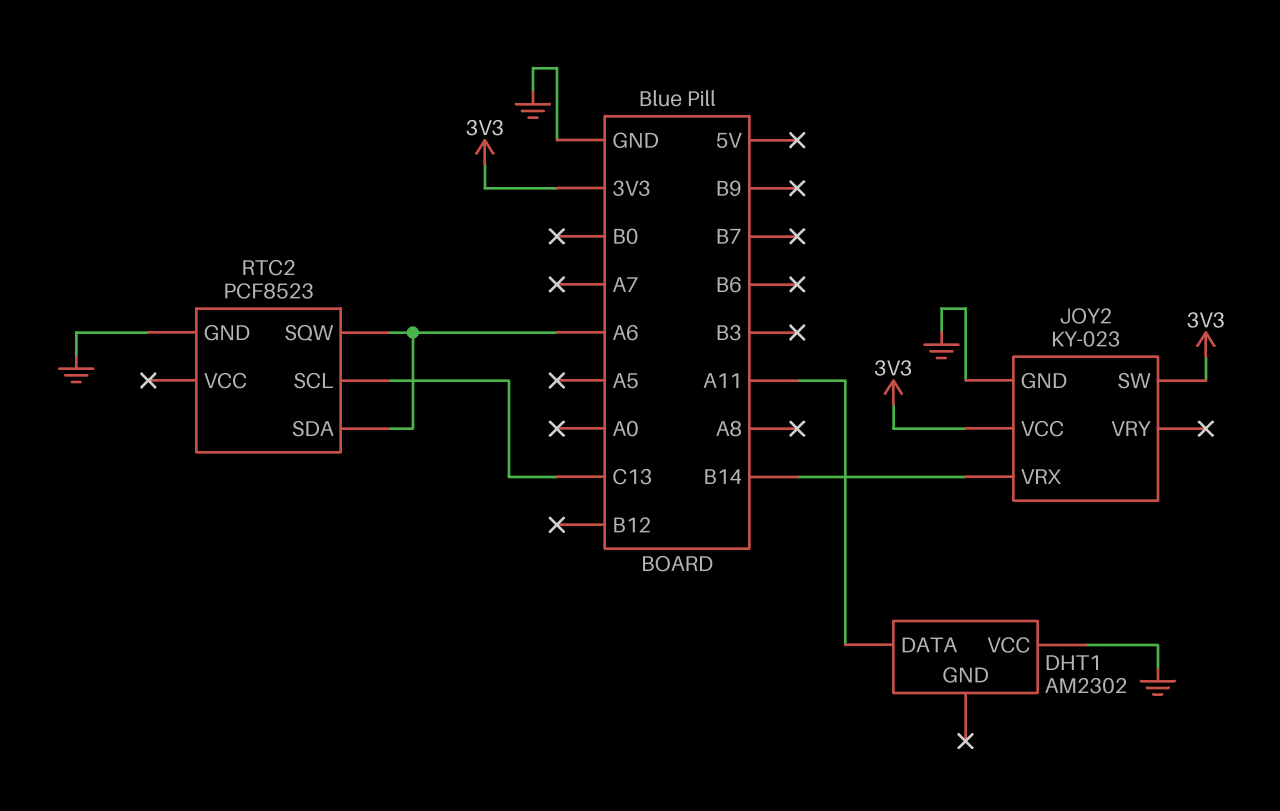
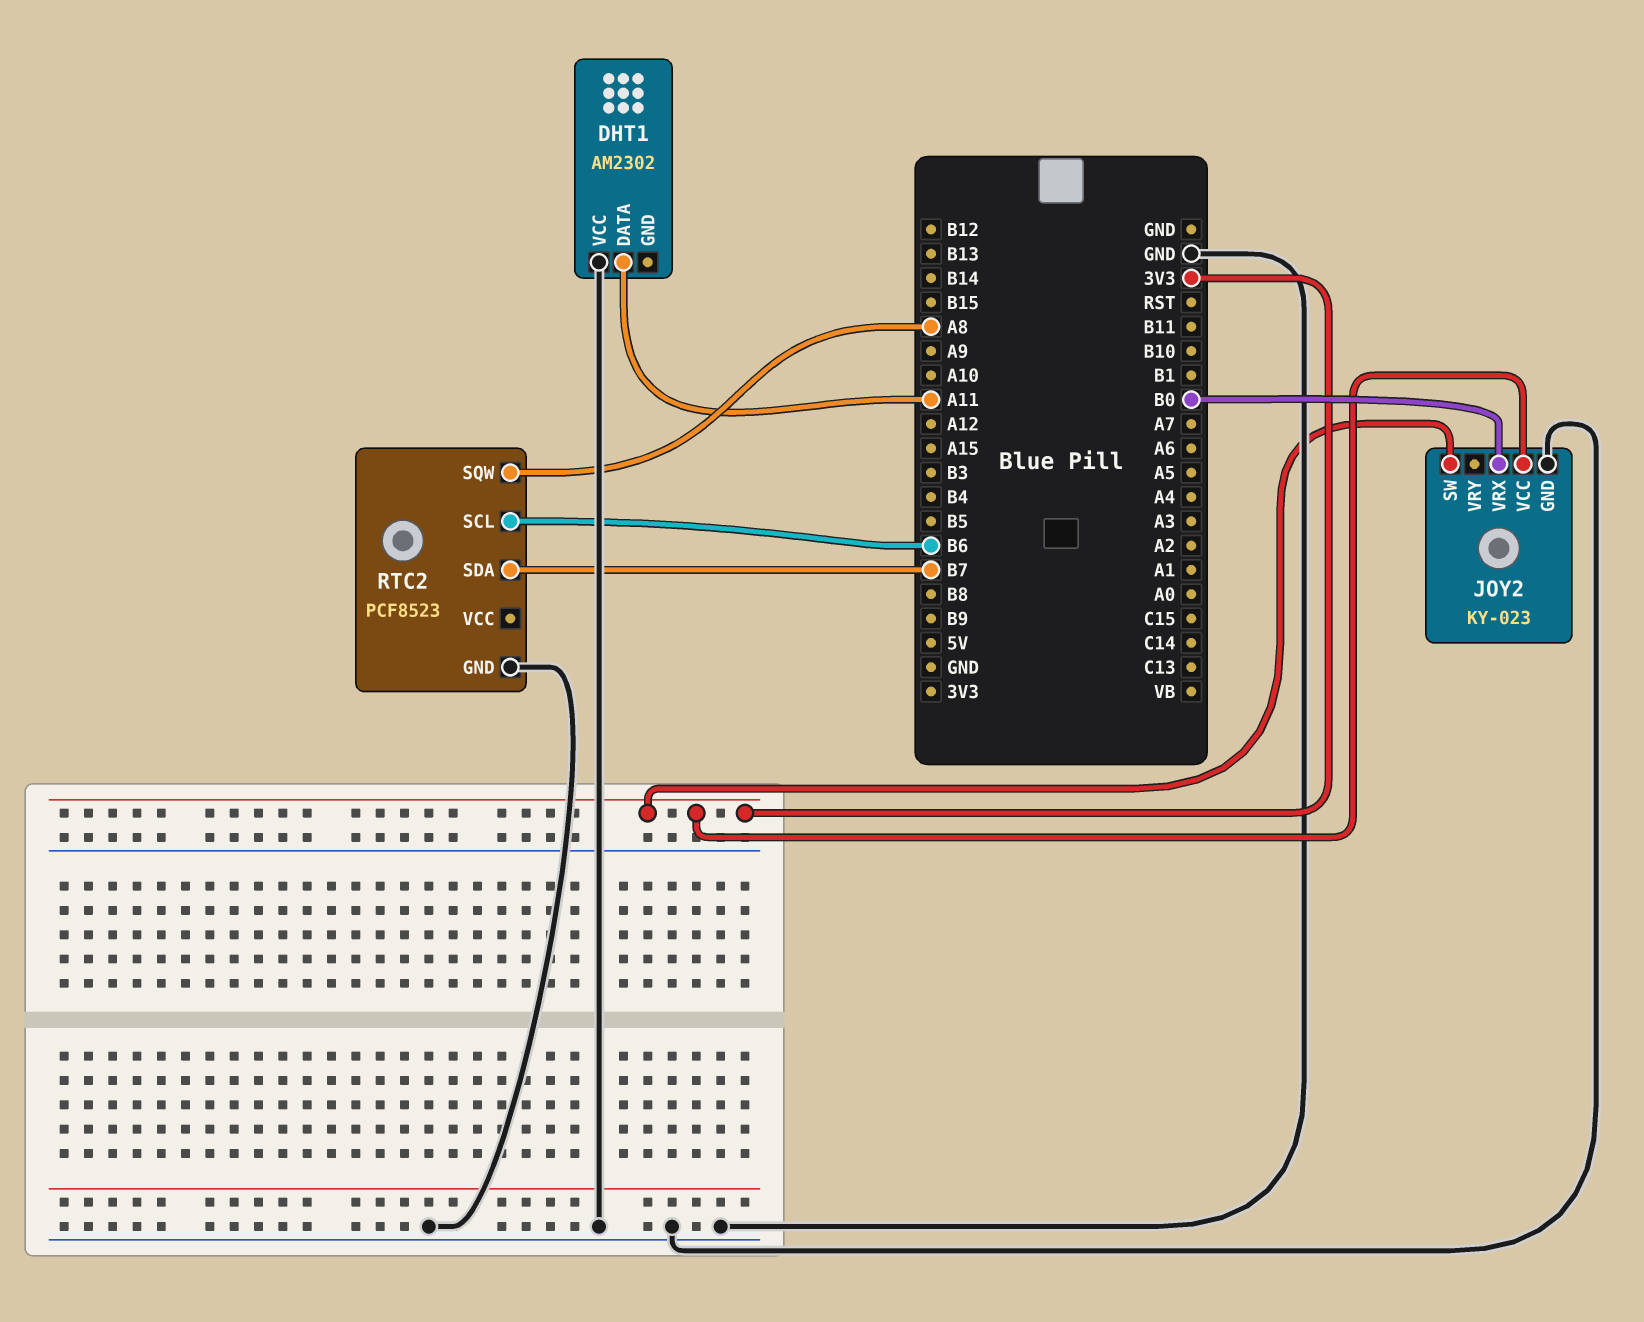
JOY2 pin VRX: B14 -> B0
RTC2 pin SCL: C13 -> B6
RTC2 pin SDA: A6 -> B7
RTC2 pin SQW: A6 -> A8

